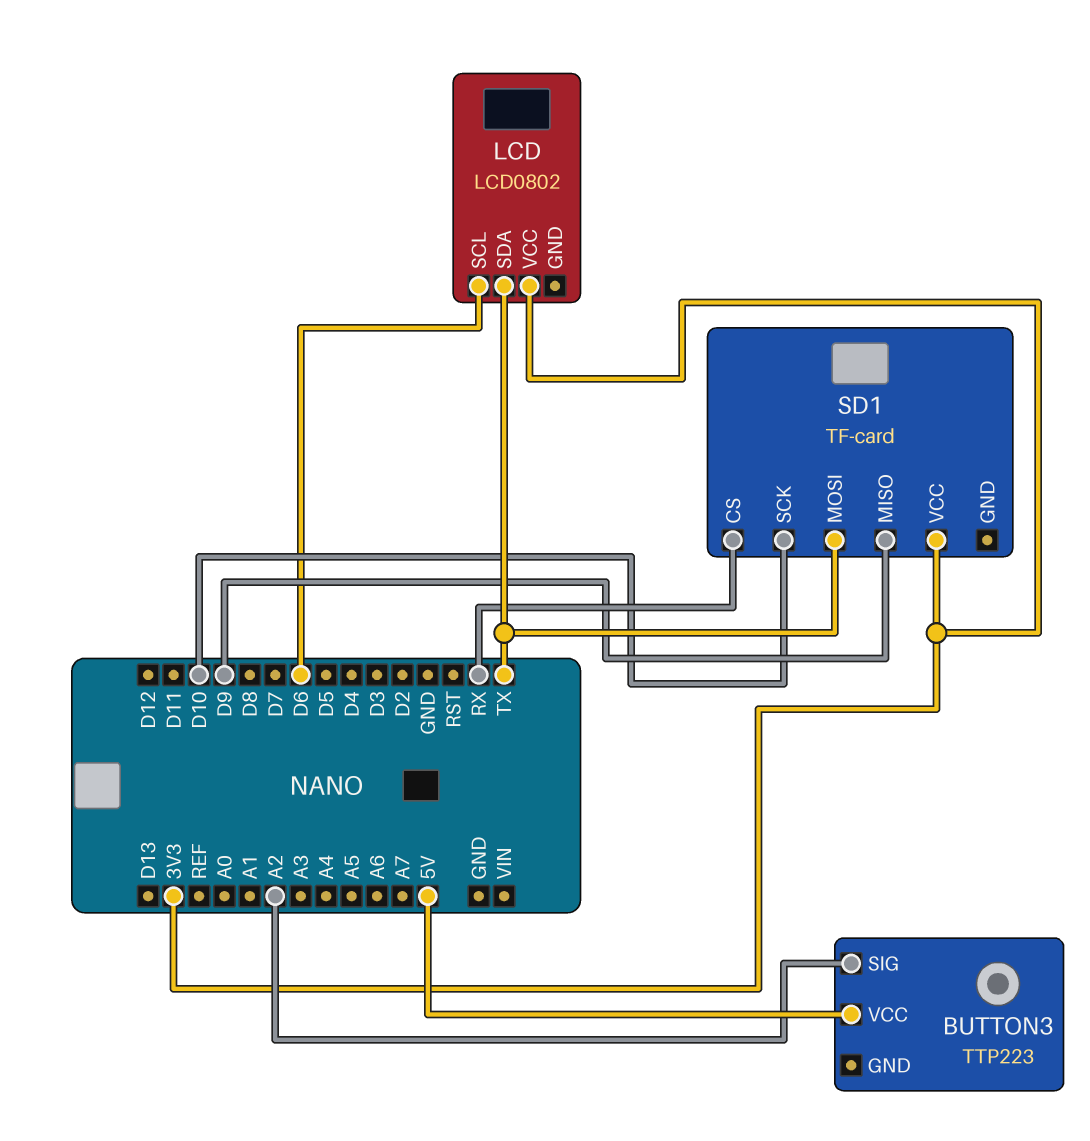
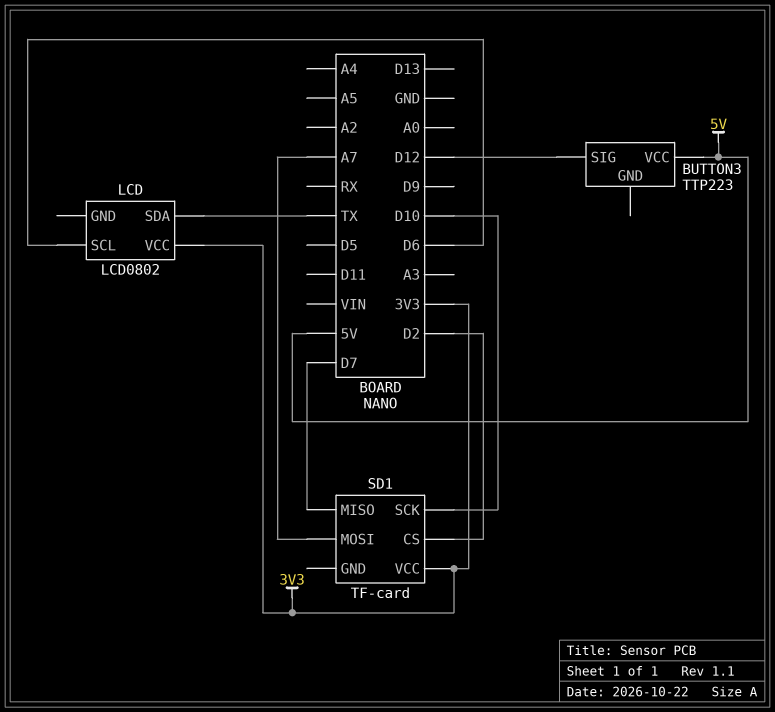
BUTTON3 pin SIG: A2 -> D12
SD1 pin CS: RX -> D2
SD1 pin MISO: D9 -> D7
SD1 pin MOSI: TX -> A7

